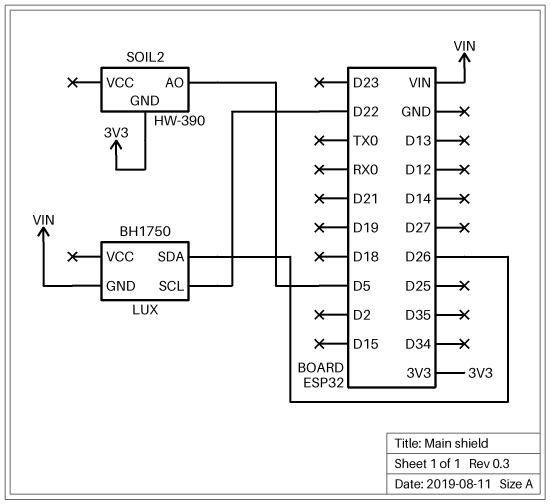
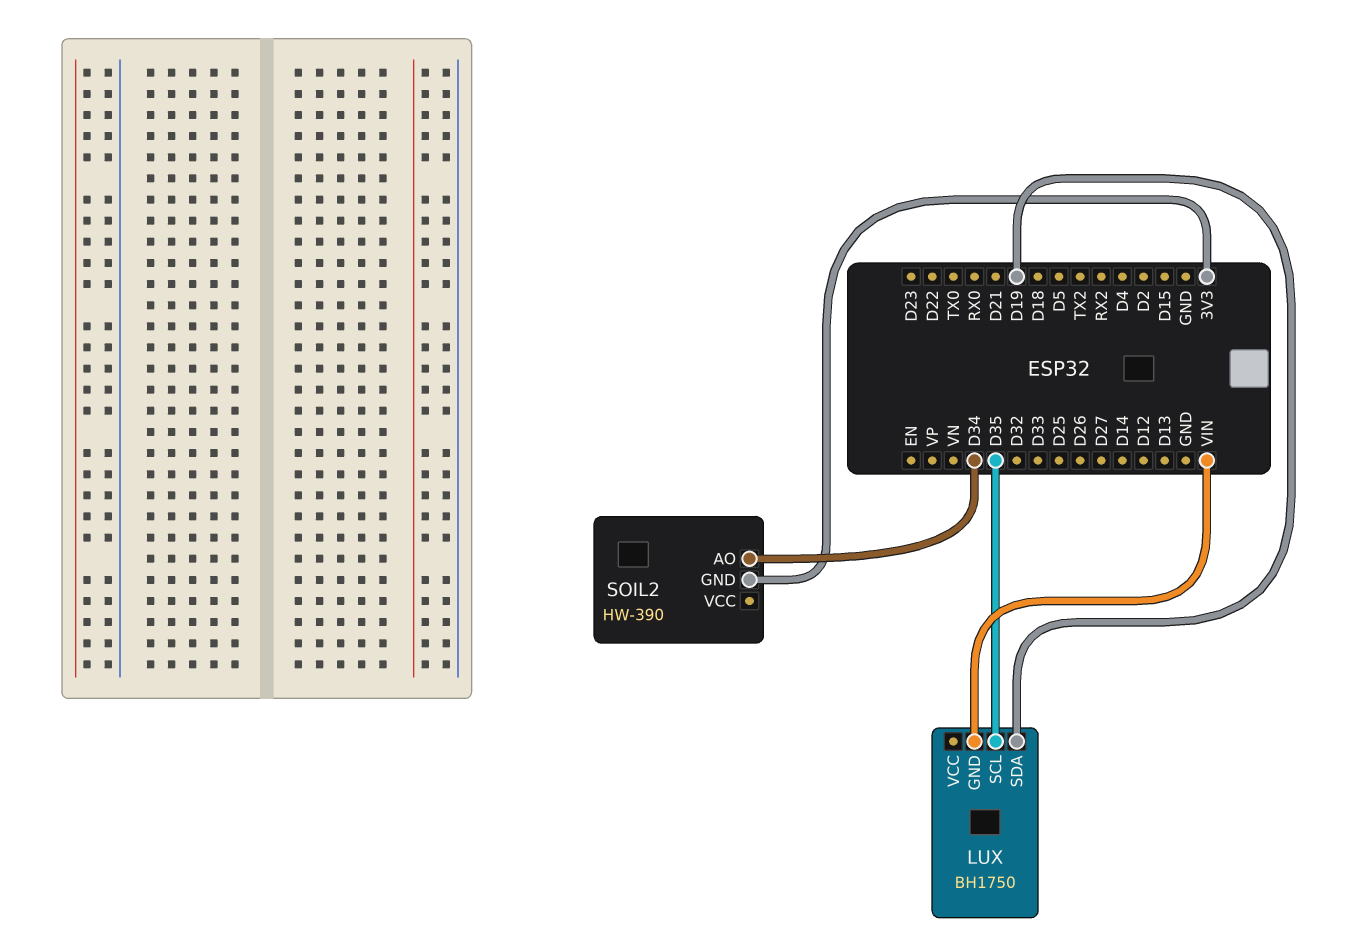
LUX pin SCL: D22 -> D35
LUX pin SDA: D26 -> D19
SOIL2 pin AO: D5 -> D34

